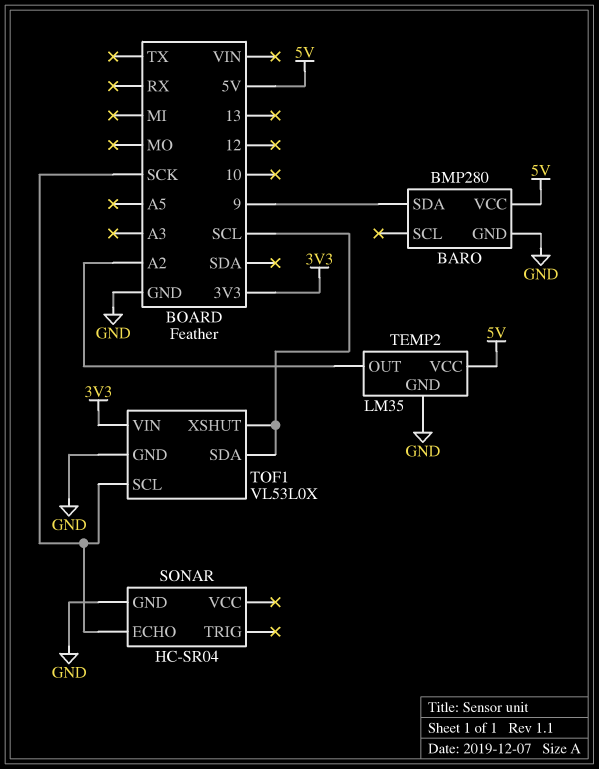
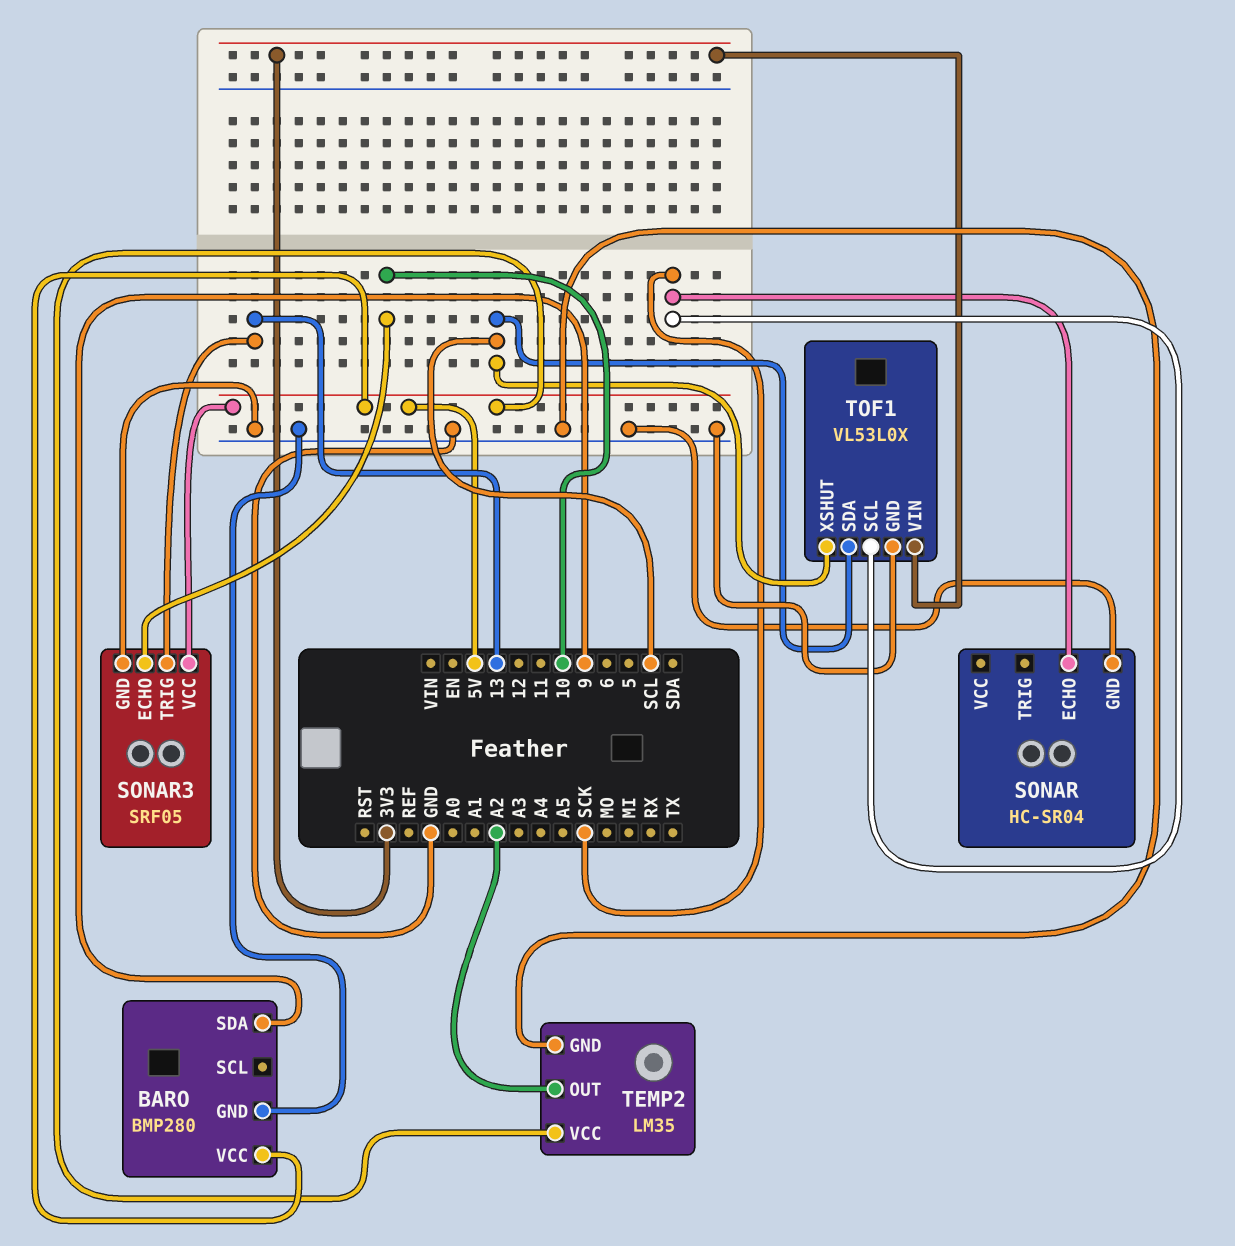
SONAR3: none -> SRF05
SONAR3 pin ECHO: none -> 10
SONAR3 pin GND: none -> GND
SONAR3 pin TRIG: none -> 13
SONAR3 pin VCC: none -> 5V

